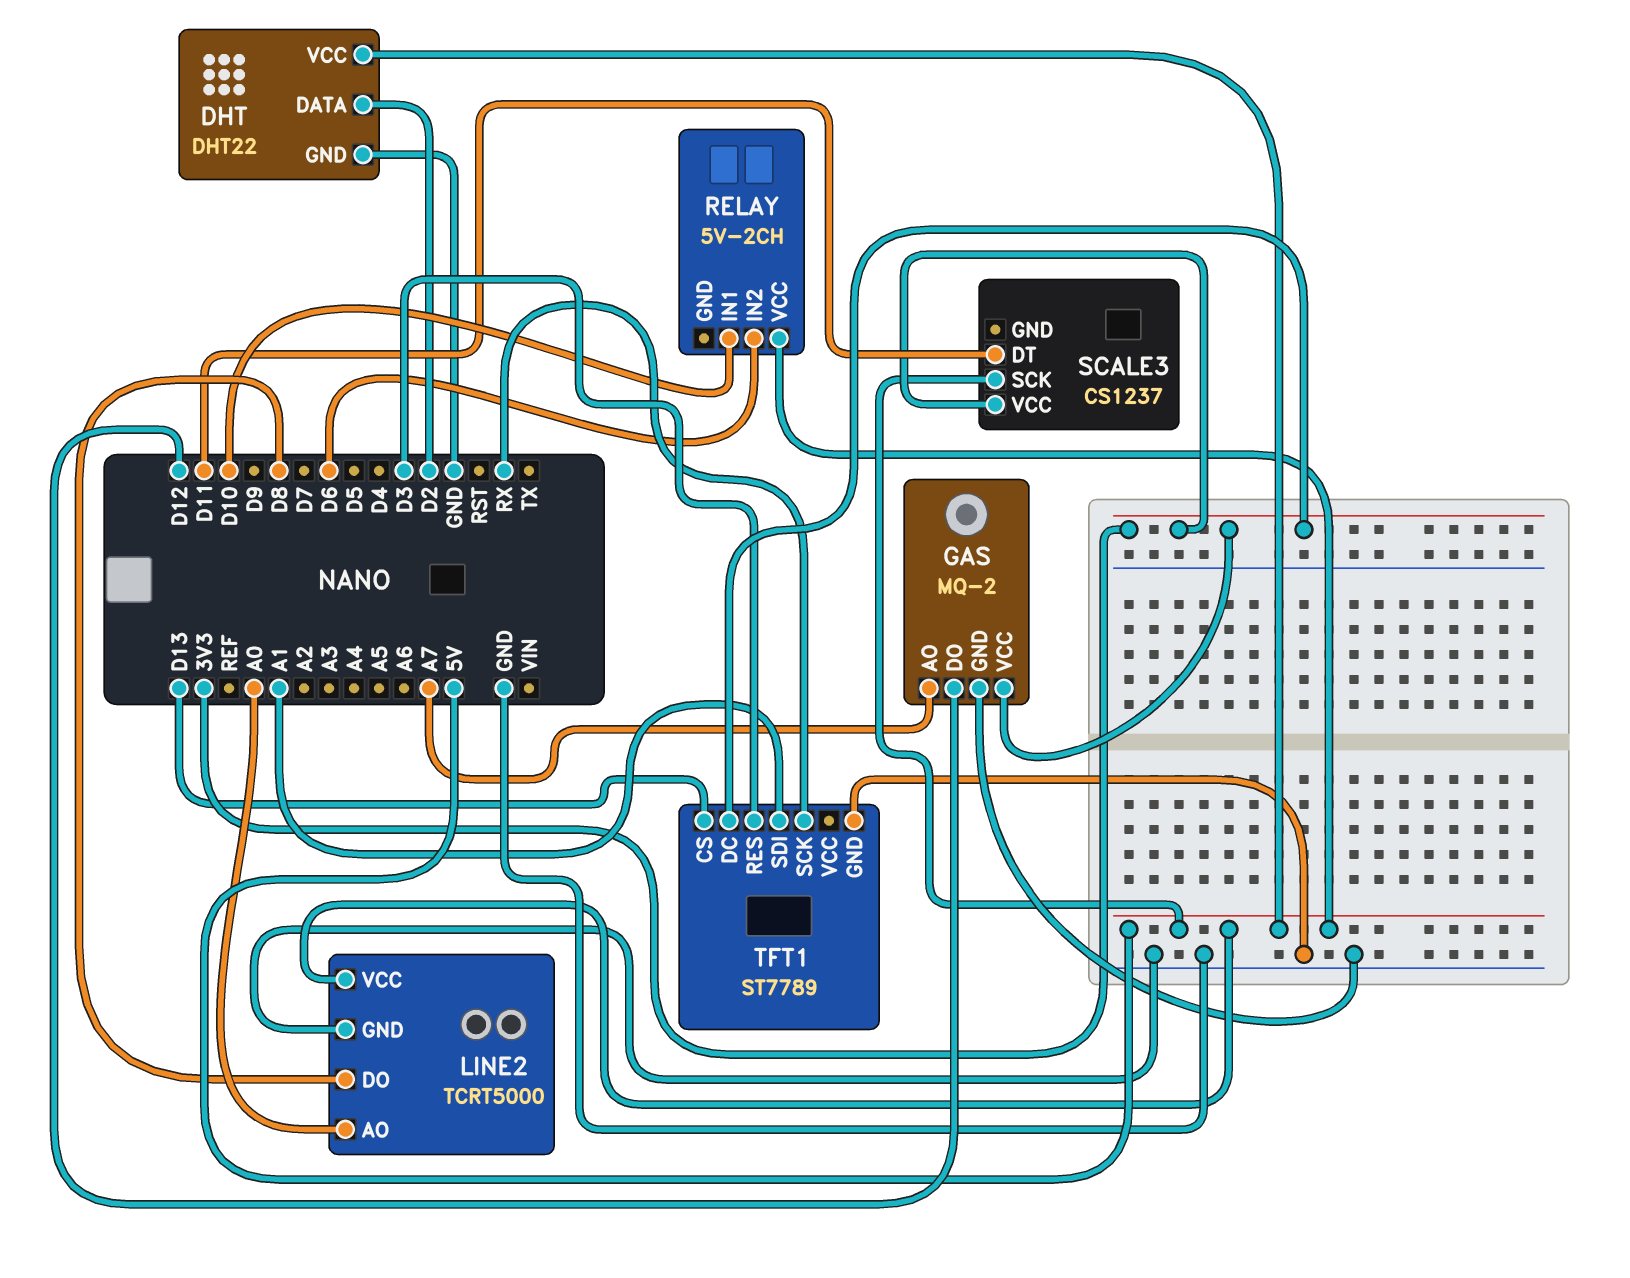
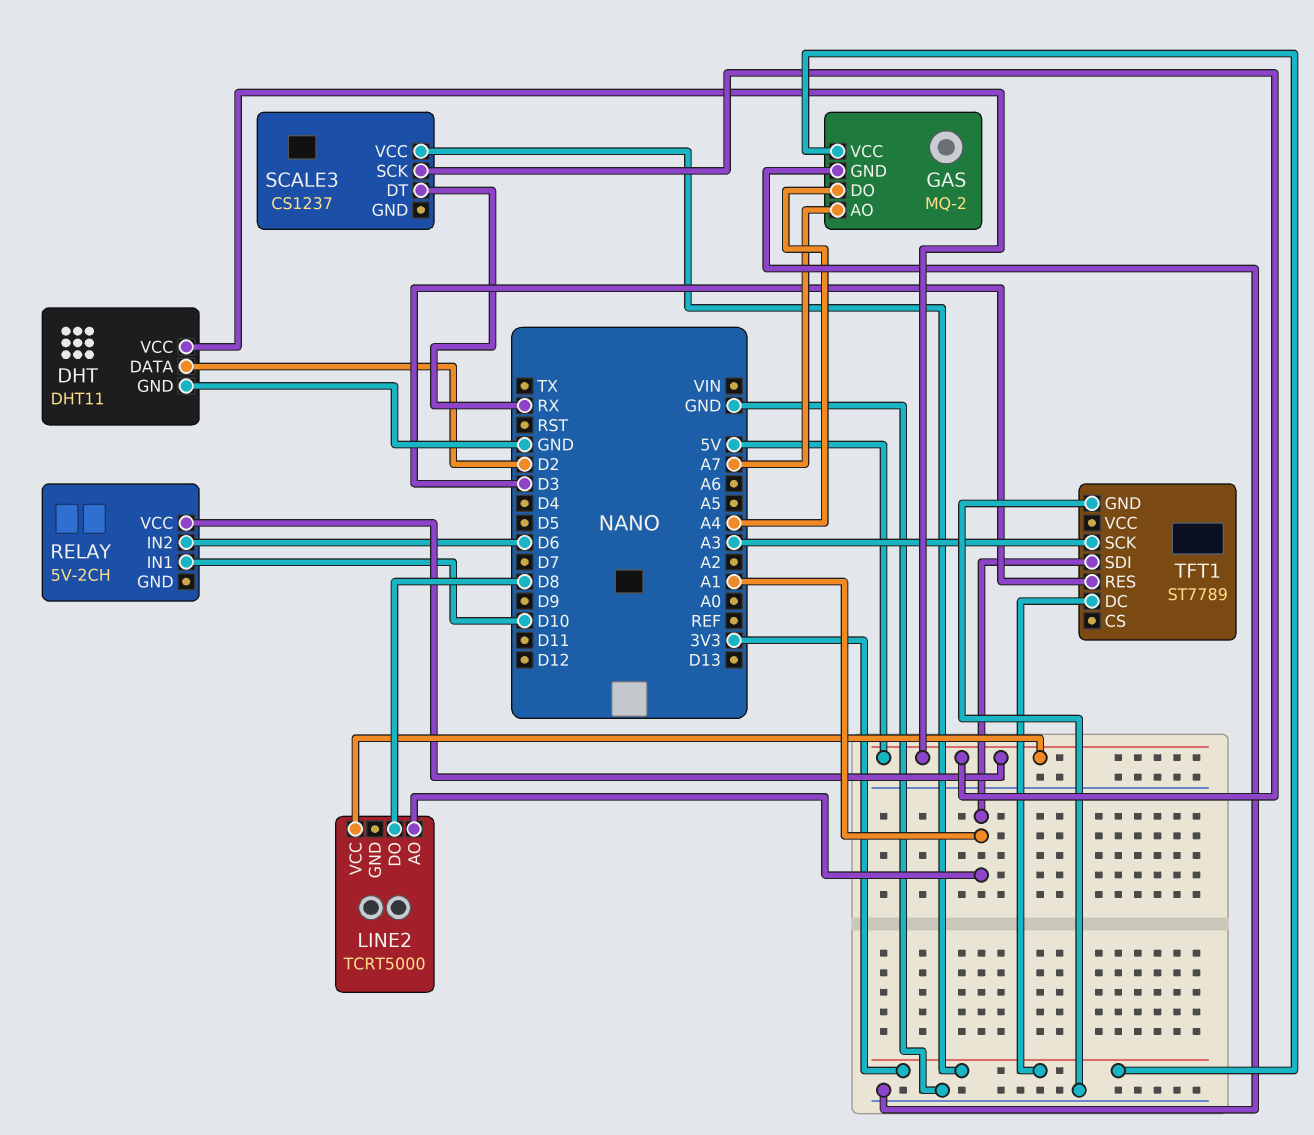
DHT: DHT22 -> DHT11
GAS pin DO: D12 -> A4
LINE2 pin AO: A0 -> A1
LINE2 pin GND: GND -> none
SCALE3 pin DT: D11 -> RX
TFT1 pin CS: D13 -> none
TFT1 pin SCK: RX -> A3

